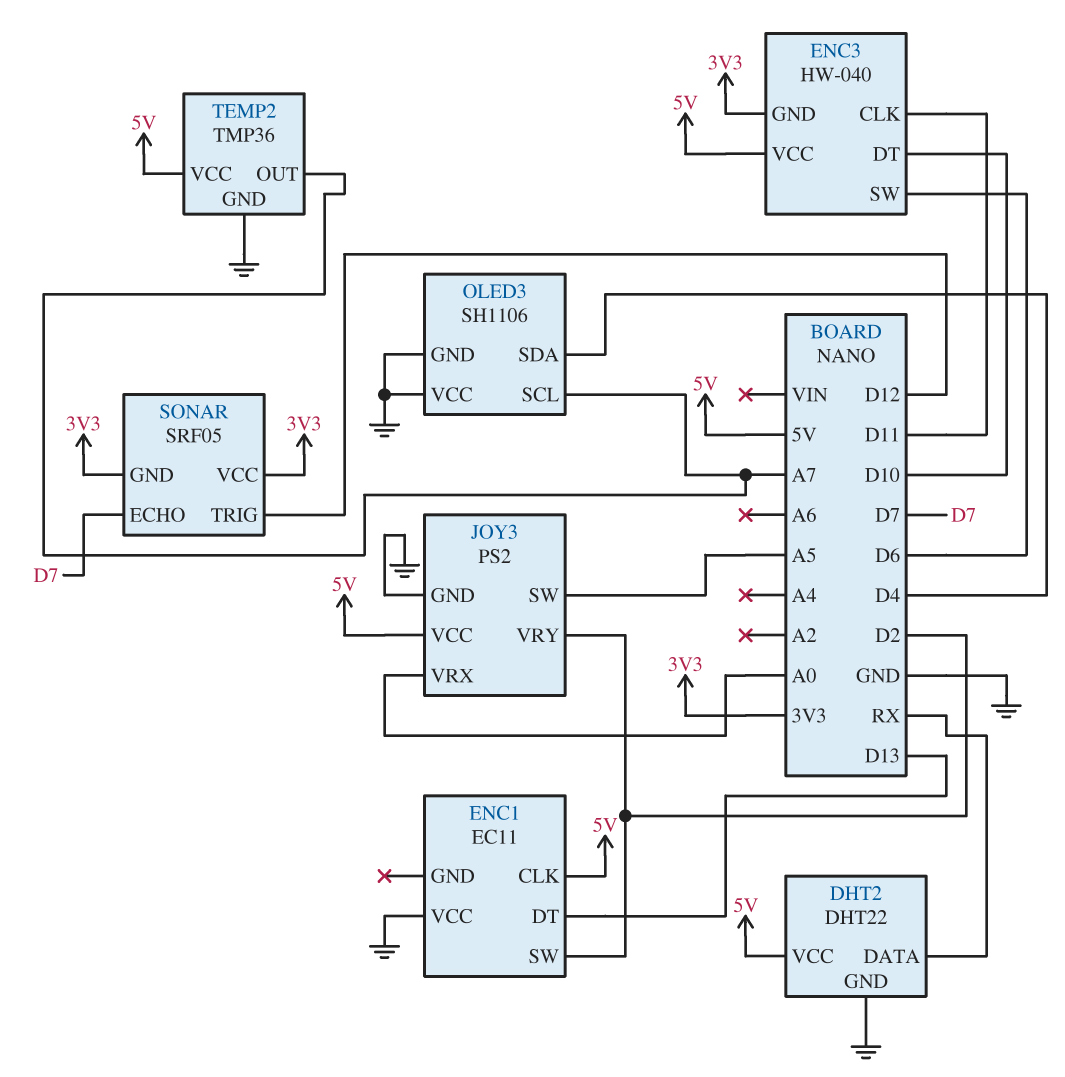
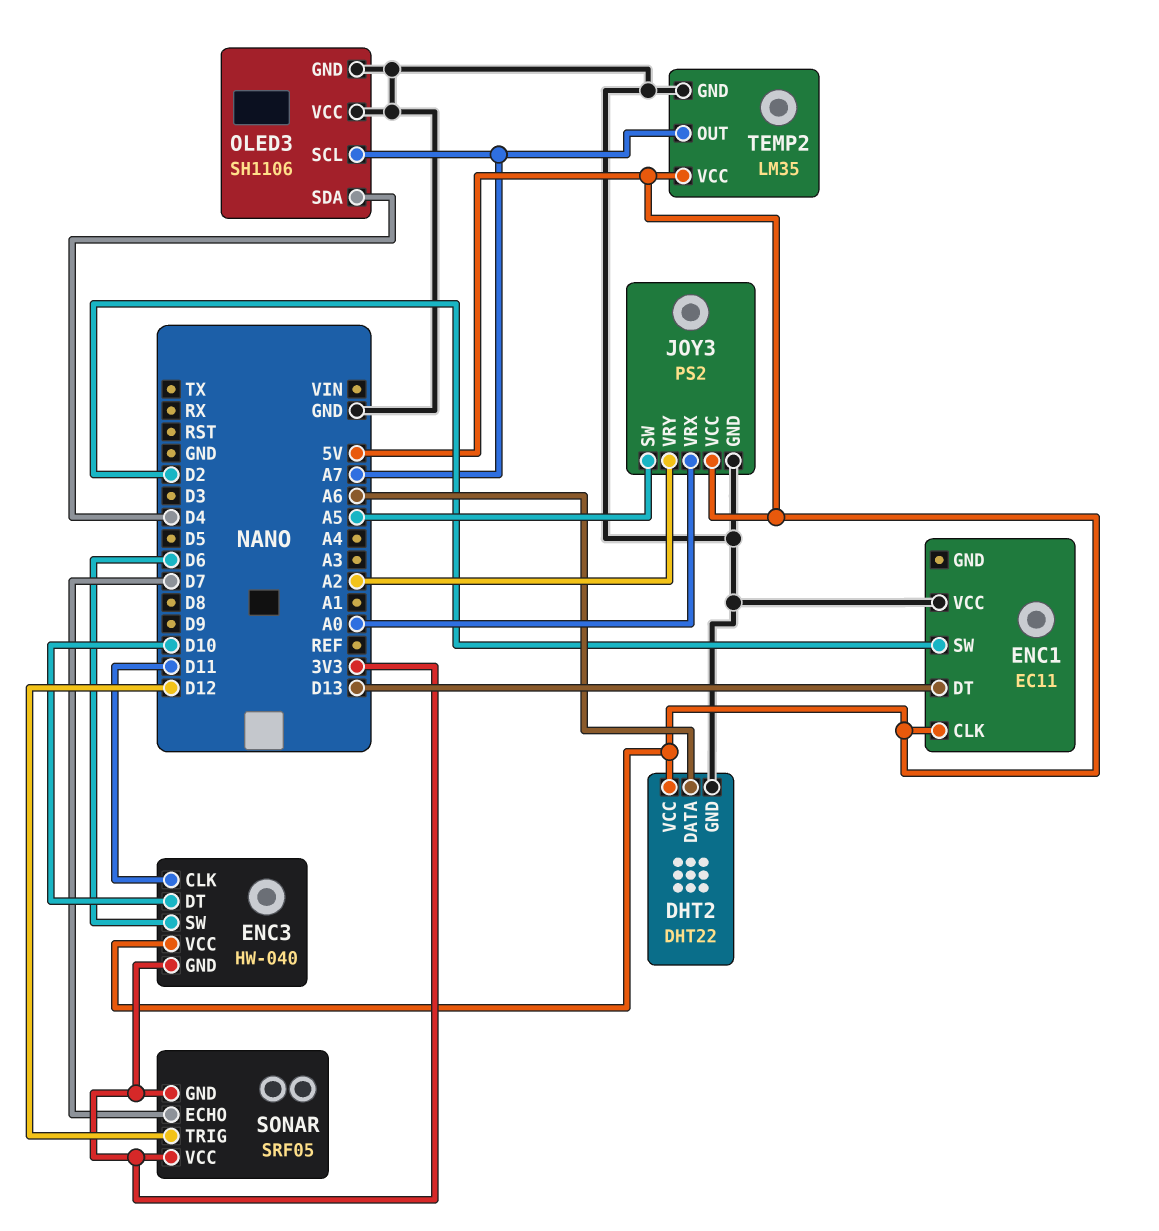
DHT2 pin DATA: RX -> A6
JOY3 pin VRY: D2 -> A2
TEMP2: TMP36 -> LM35

